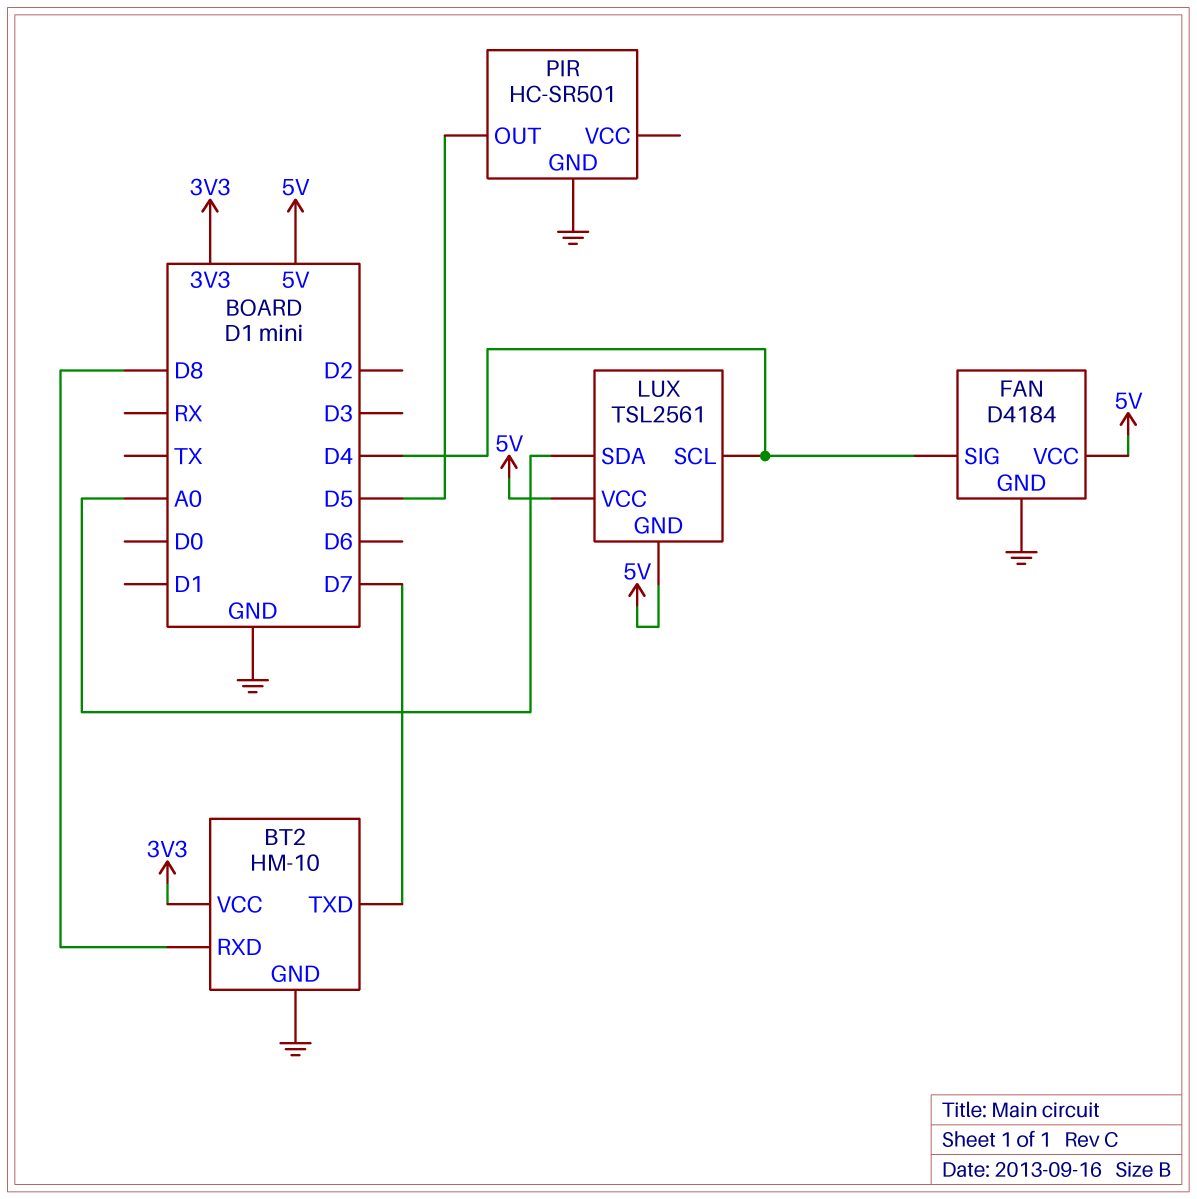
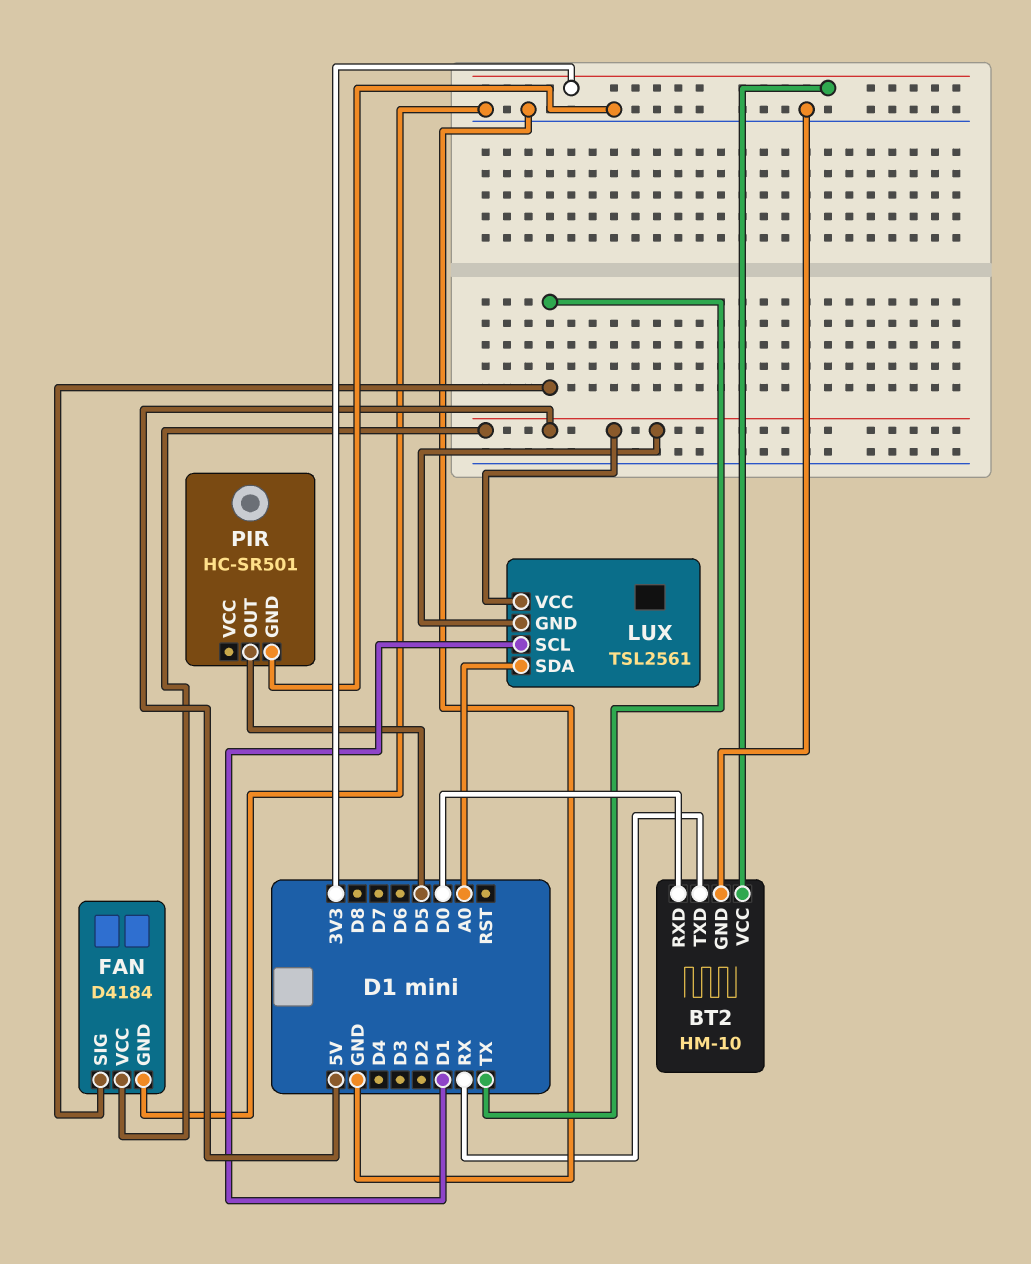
BT2 pin RXD: D8 -> D0
BT2 pin TXD: D7 -> RX
FAN pin SIG: D4 -> TX
LUX pin SCL: D4 -> D1

